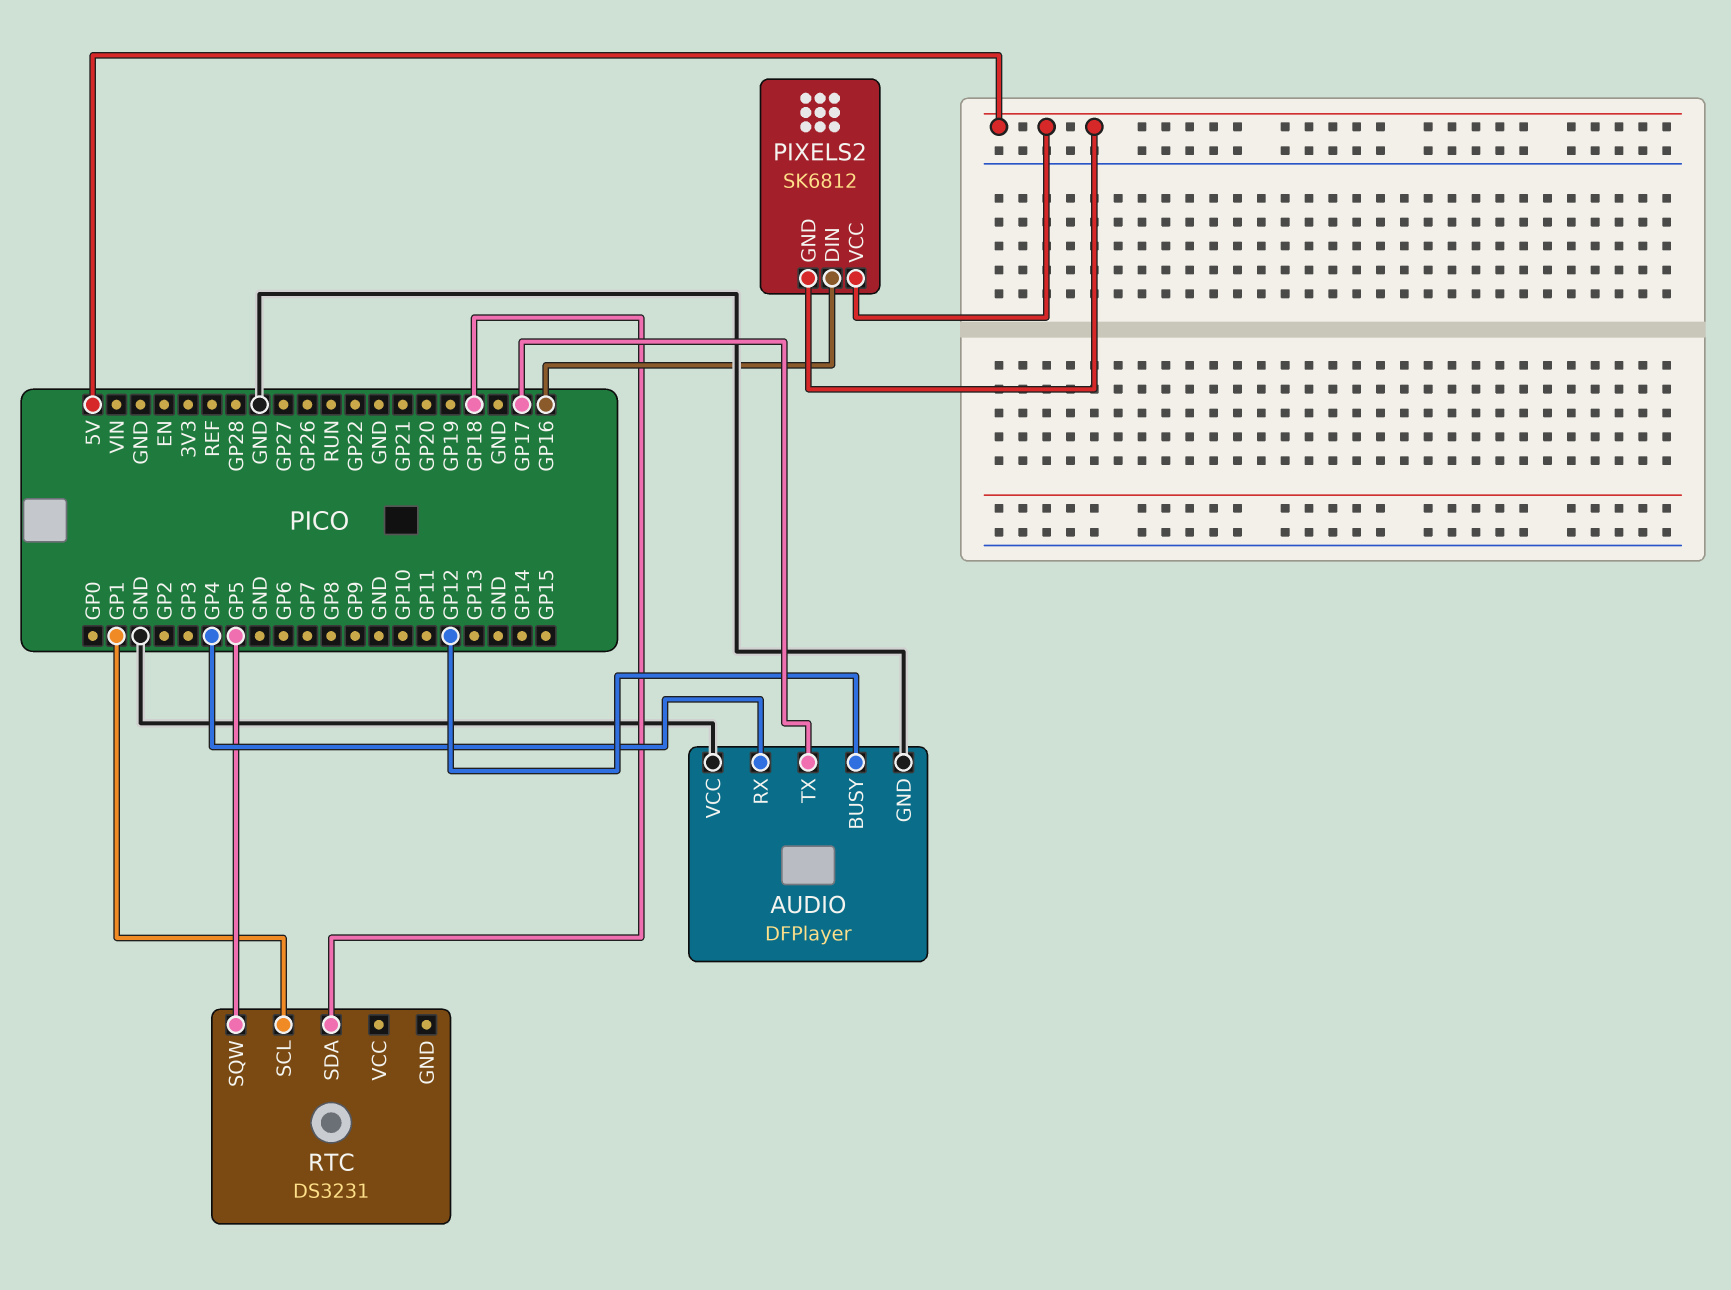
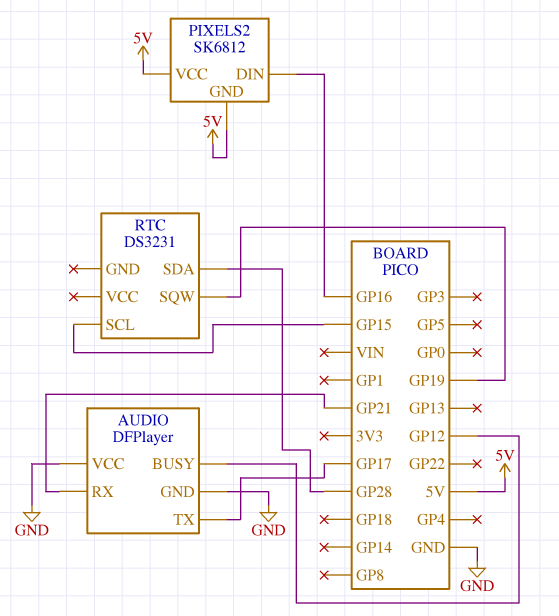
AUDIO pin RX: GP4 -> GP21
RTC pin SCL: GP1 -> GP15
RTC pin SDA: GP18 -> GP28
RTC pin SQW: GP5 -> GP19

